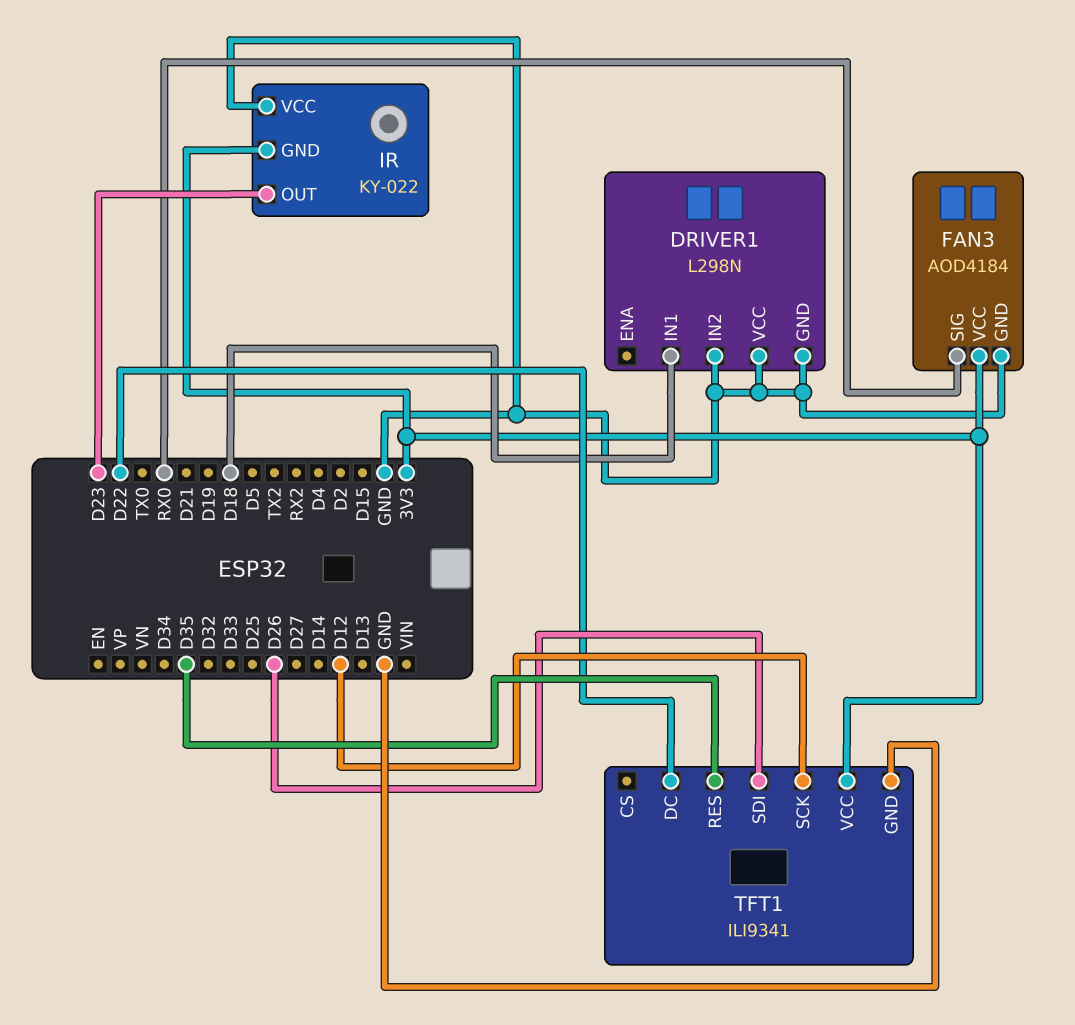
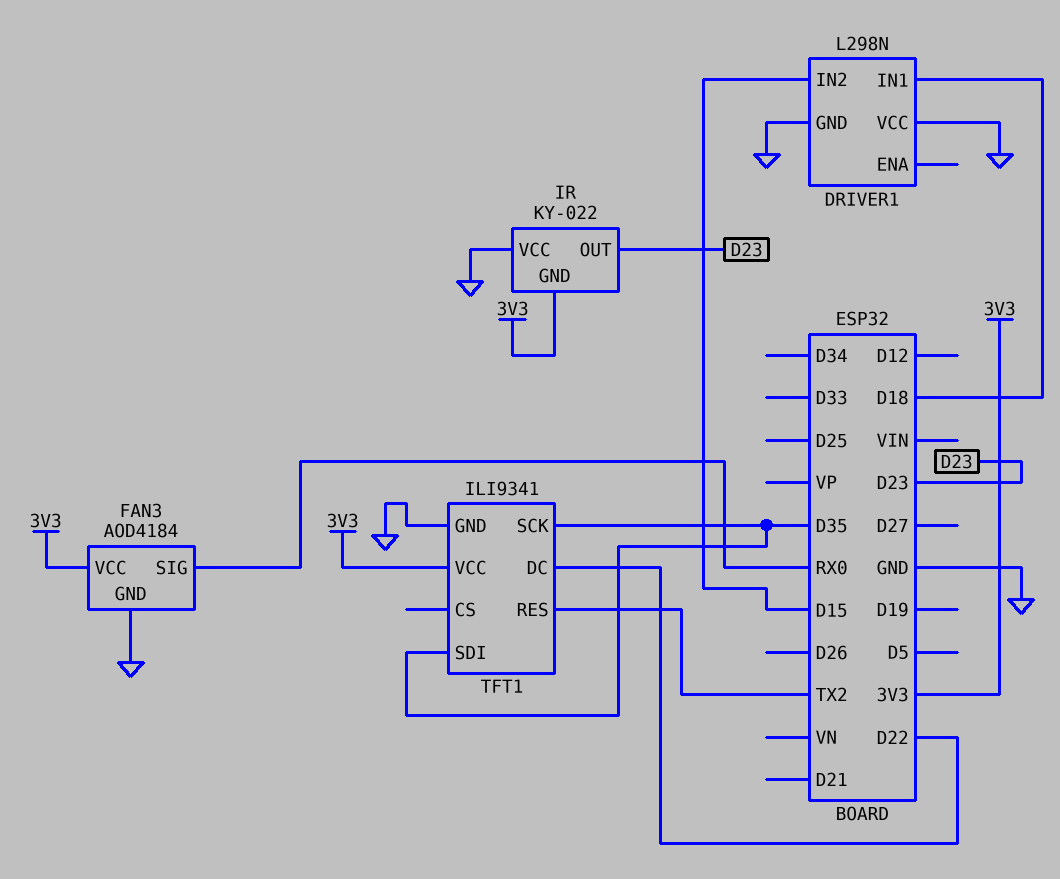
DRIVER1 pin IN2: GND -> D15
TFT1 pin RES: D35 -> TX2
TFT1 pin SCK: D12 -> D35
TFT1 pin SDI: D26 -> D35

